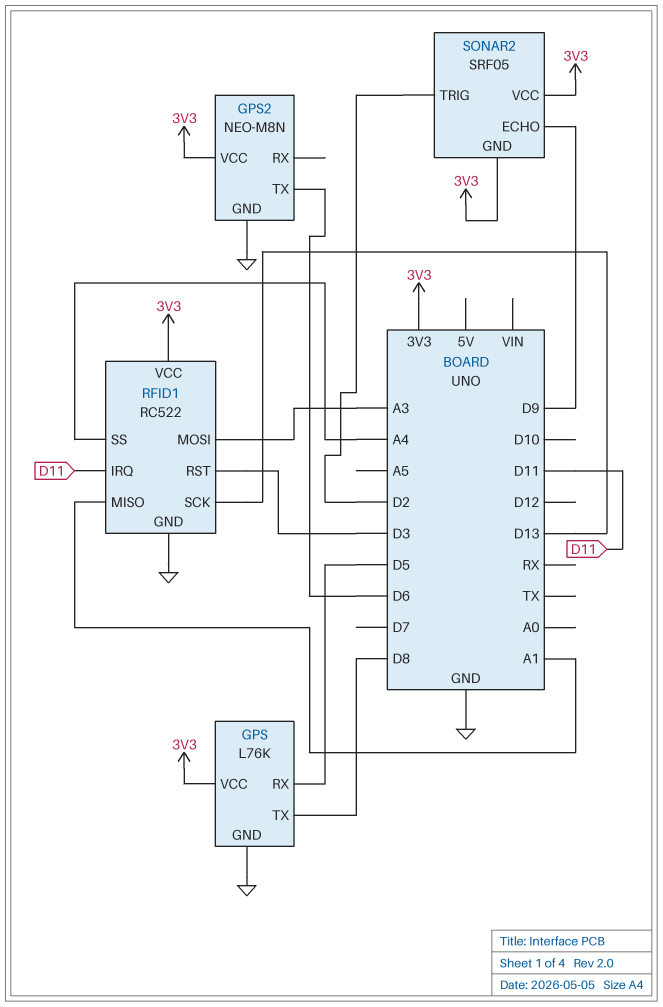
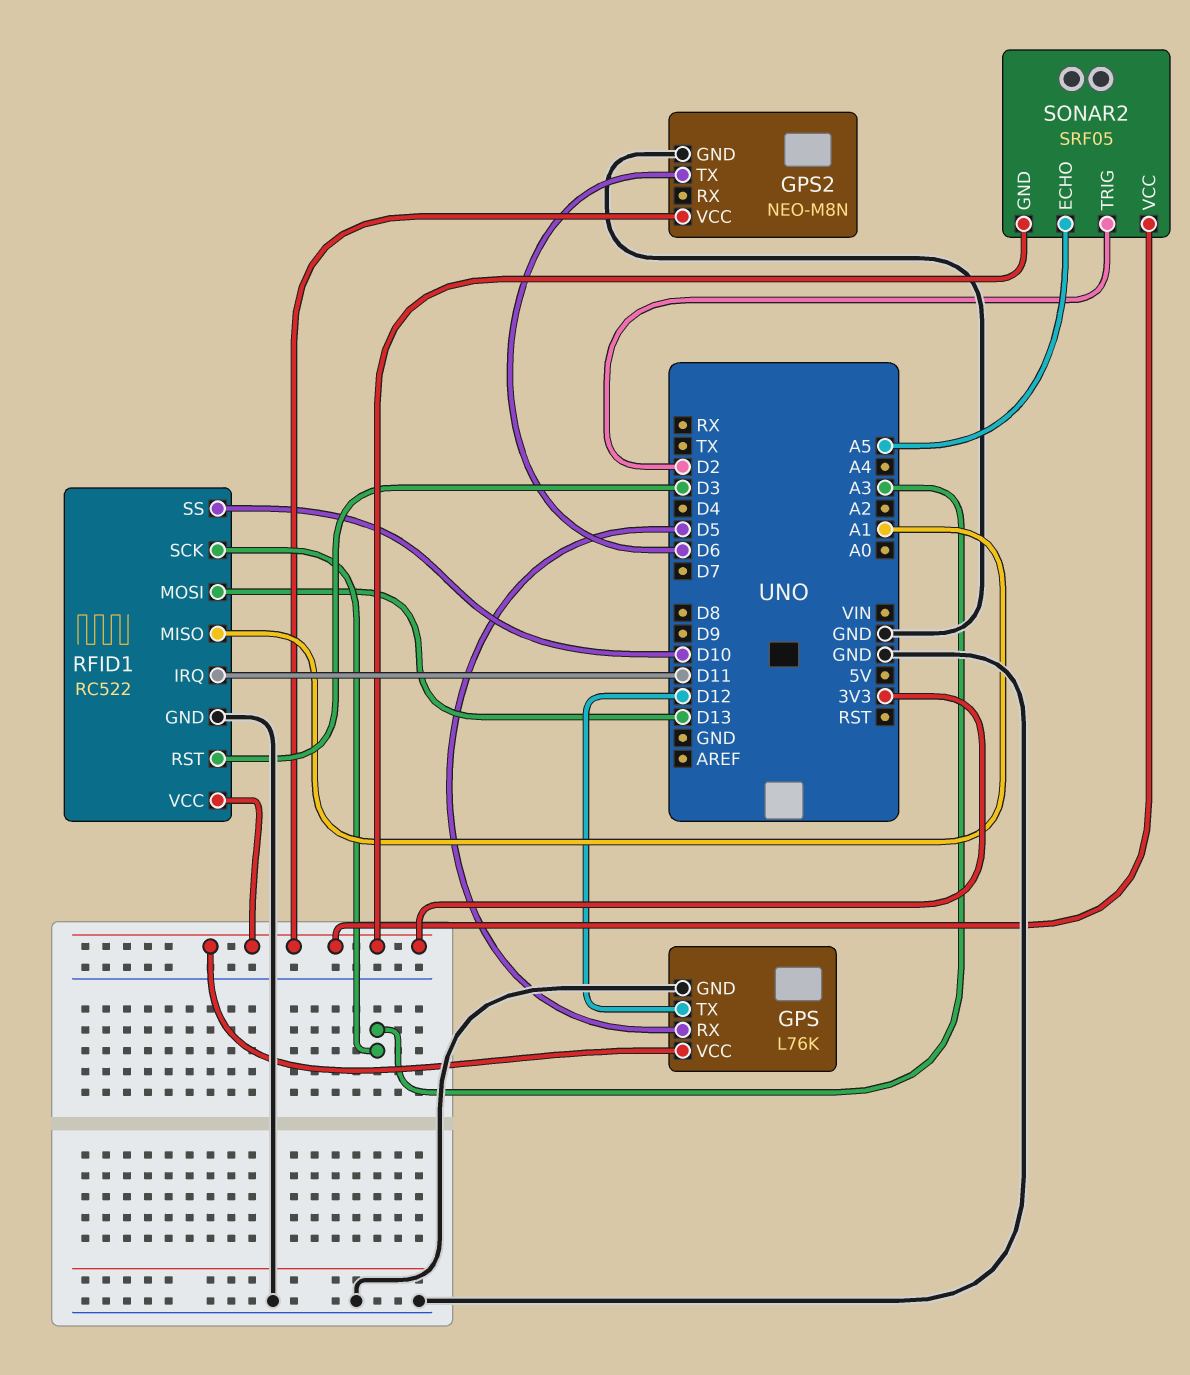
GPS pin TX: D8 -> D12
RFID1 pin MOSI: A3 -> D13
RFID1 pin SCK: D13 -> A3
RFID1 pin SS: A4 -> D10
SONAR2 pin ECHO: D9 -> A5

